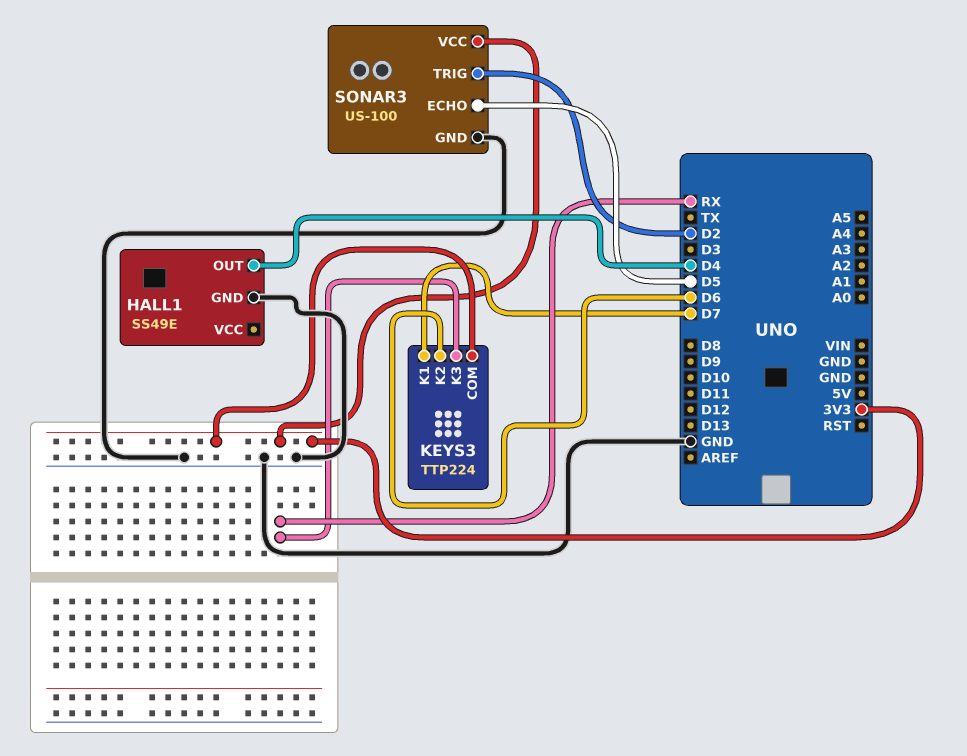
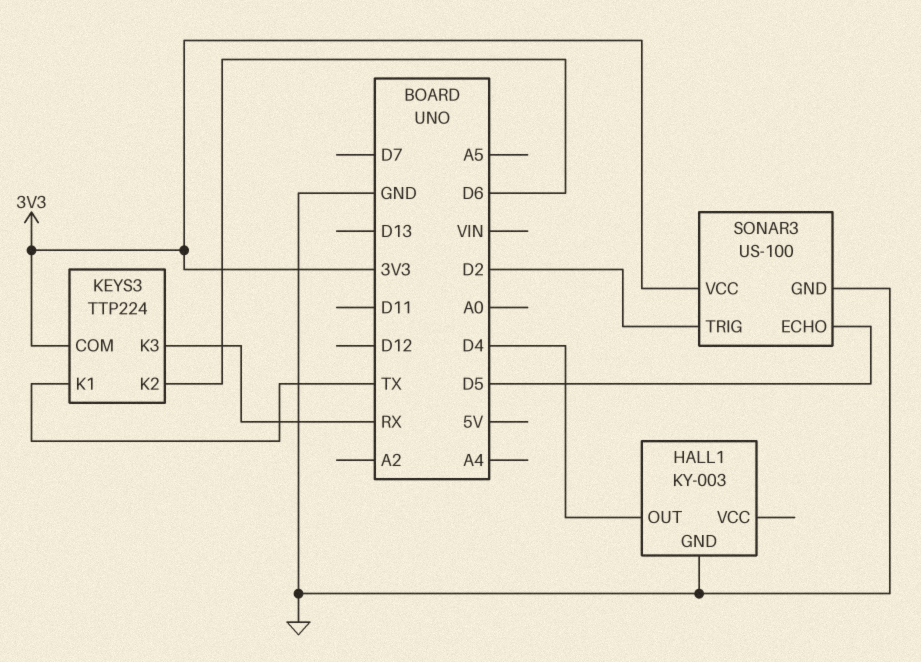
HALL1: SS49E -> KY-003
KEYS3 pin K1: D7 -> TX

